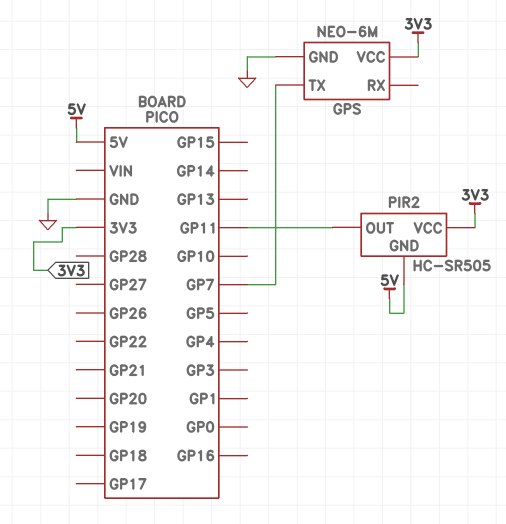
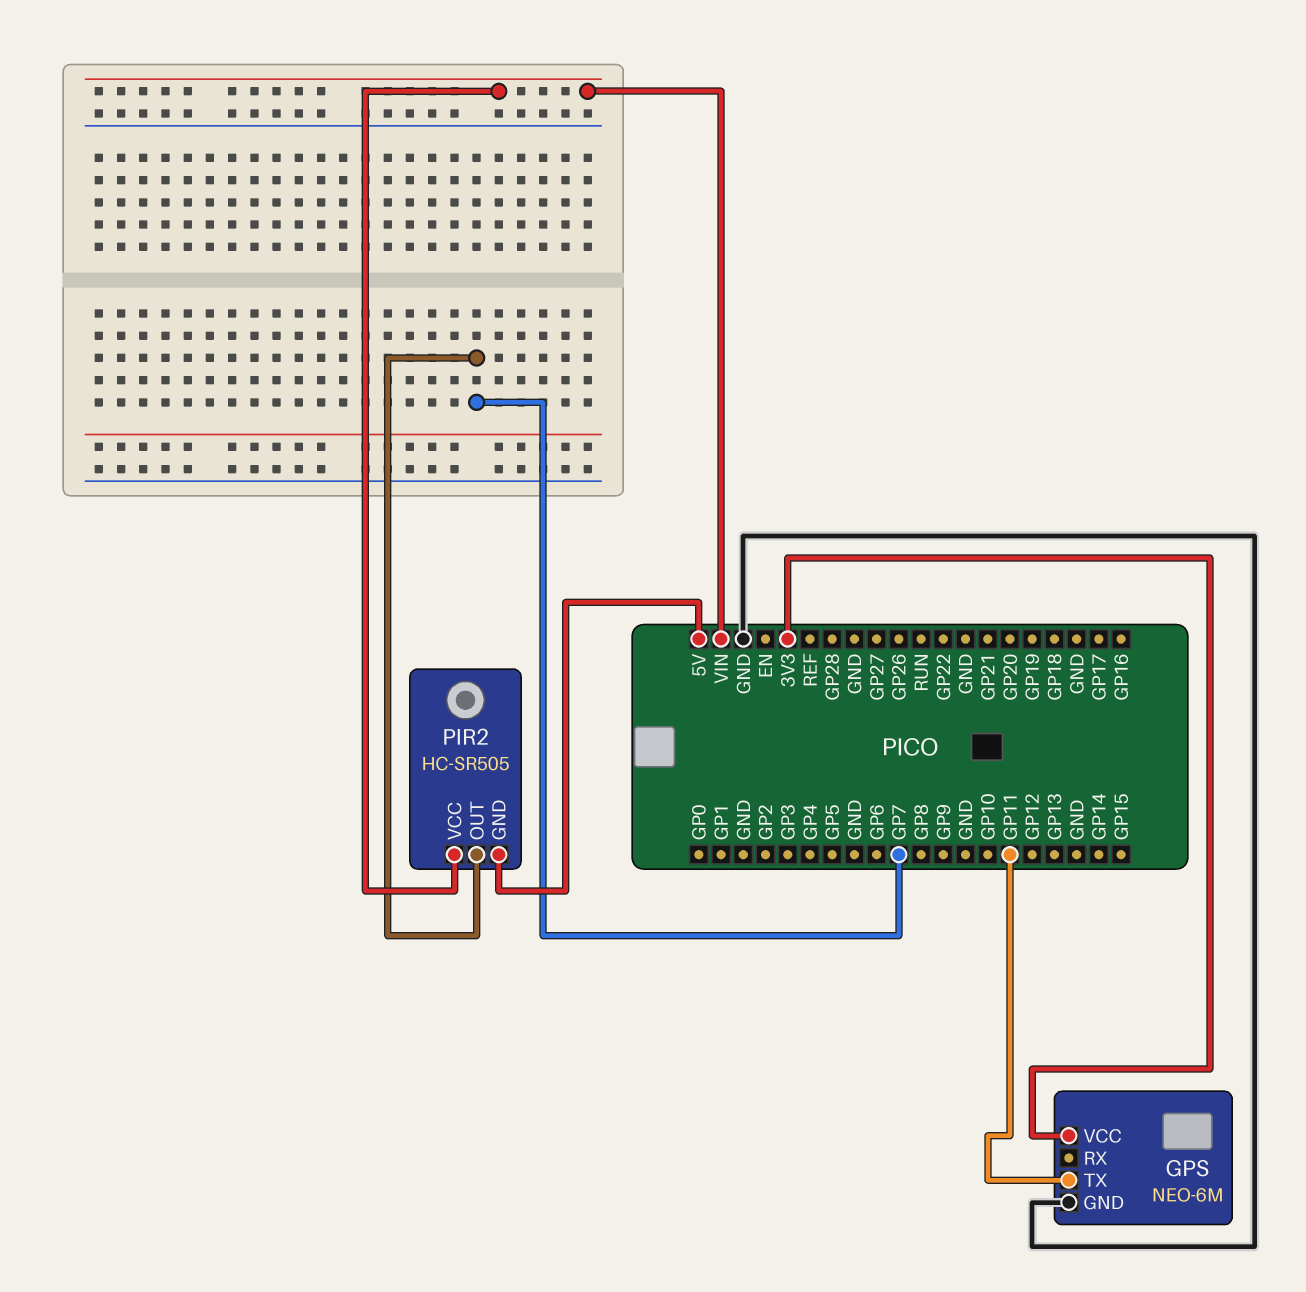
GPS pin TX: GP7 -> GP11
PIR2 pin OUT: GP11 -> GP7
PIR2 pin VCC: 3V3 -> VIN

